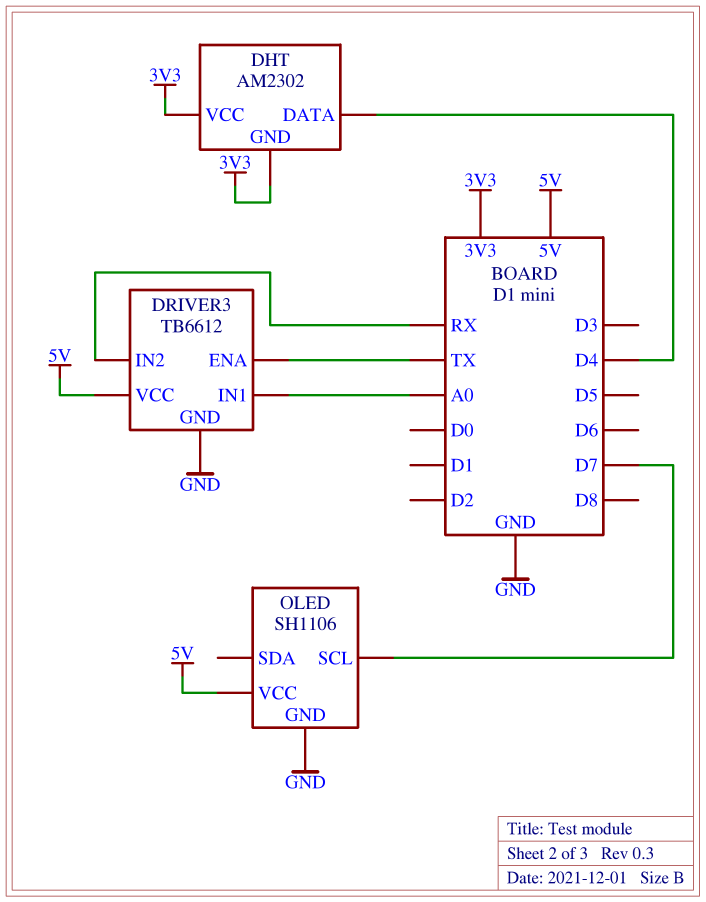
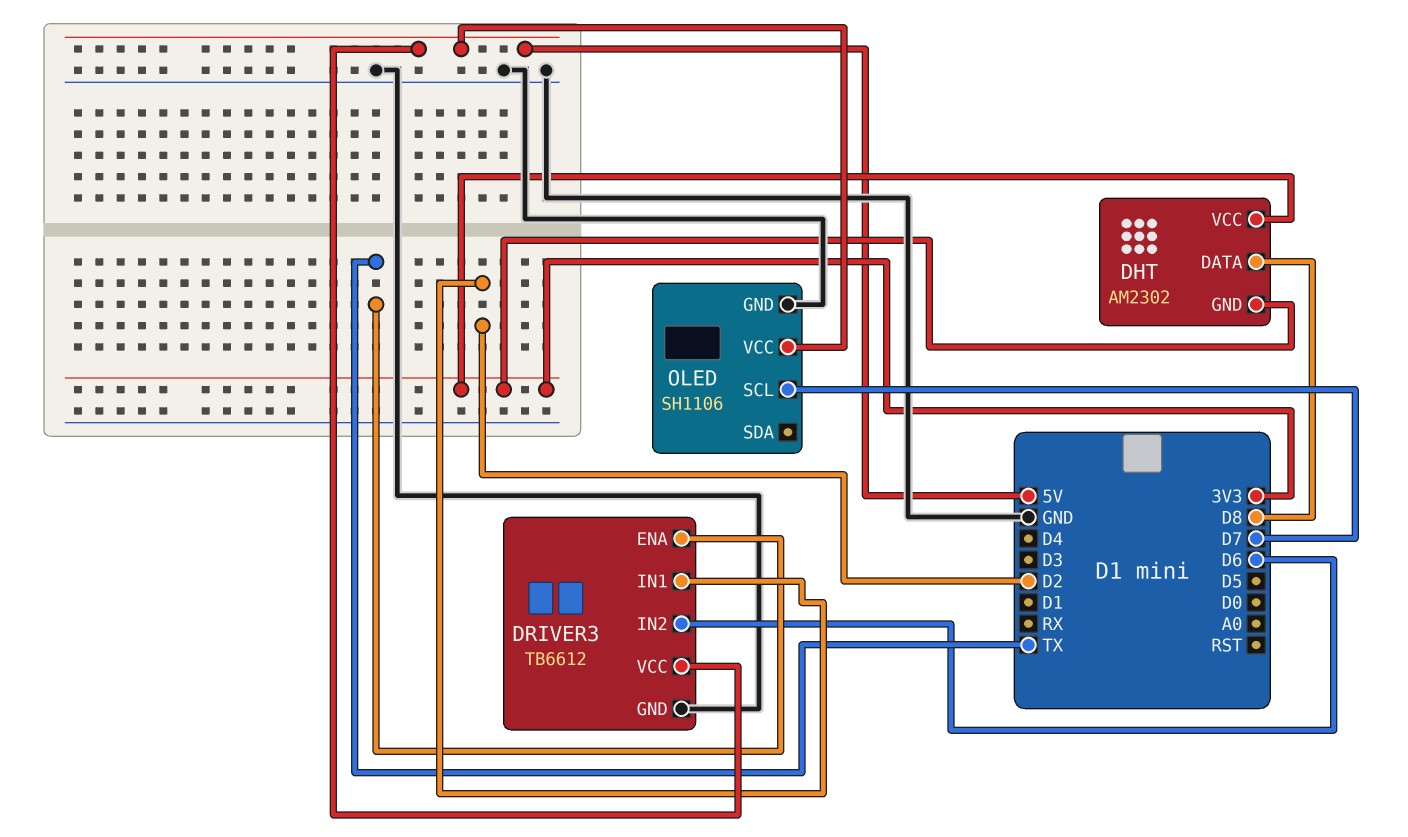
DHT pin DATA: D4 -> D8
DRIVER3 pin IN1: A0 -> D2
DRIVER3 pin IN2: RX -> D6

